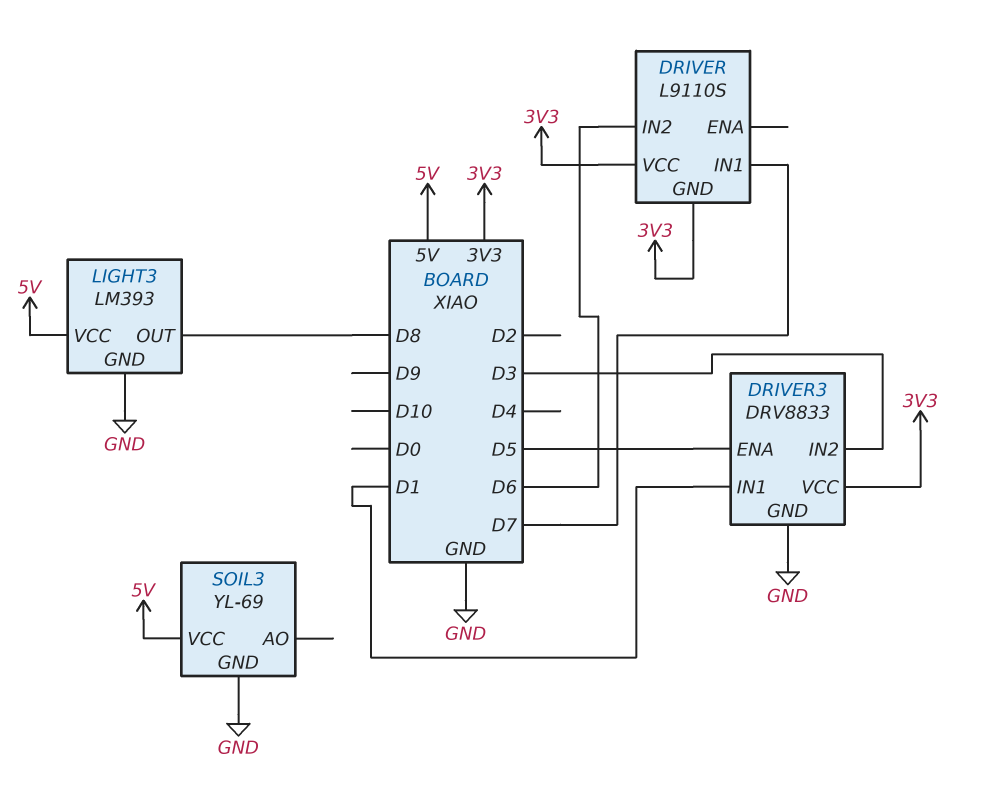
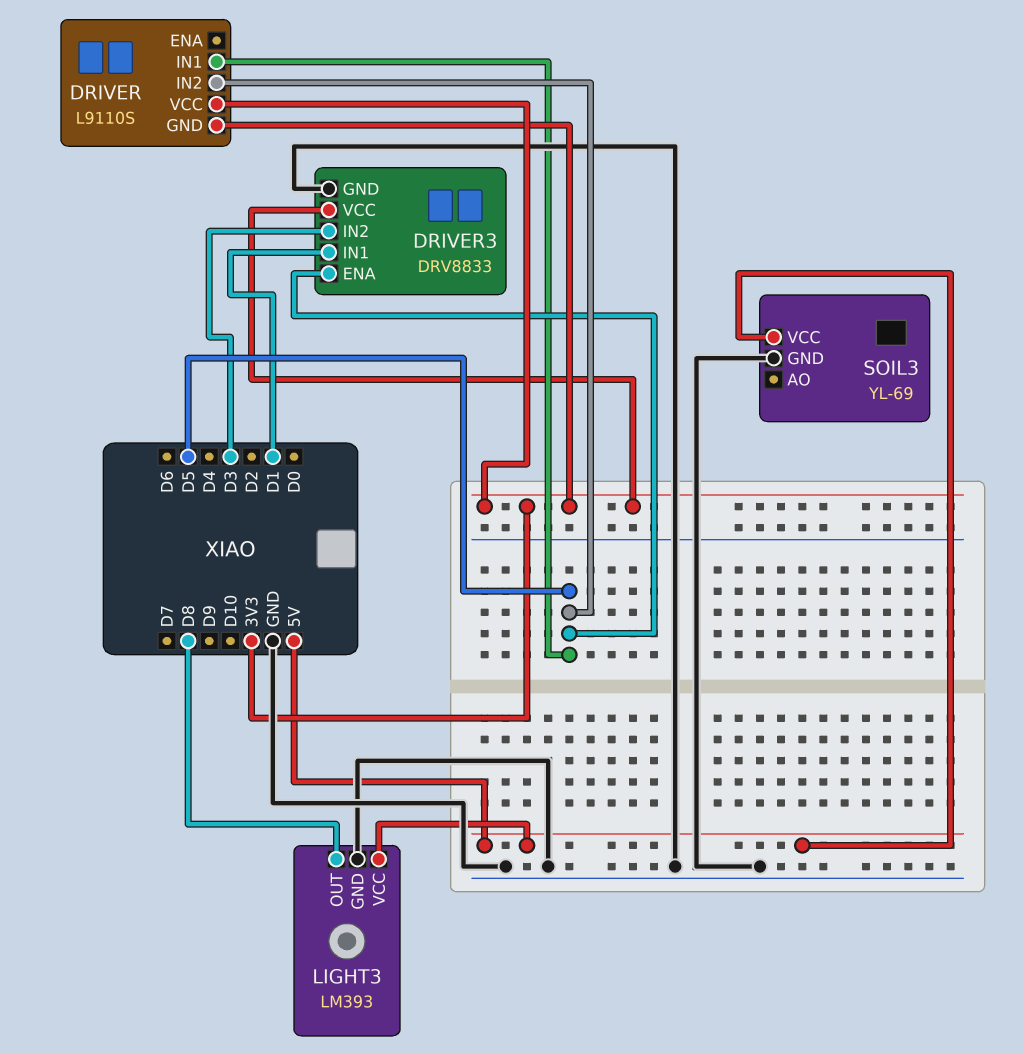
DRIVER pin IN1: D7 -> D5
DRIVER pin IN2: D6 -> D5

